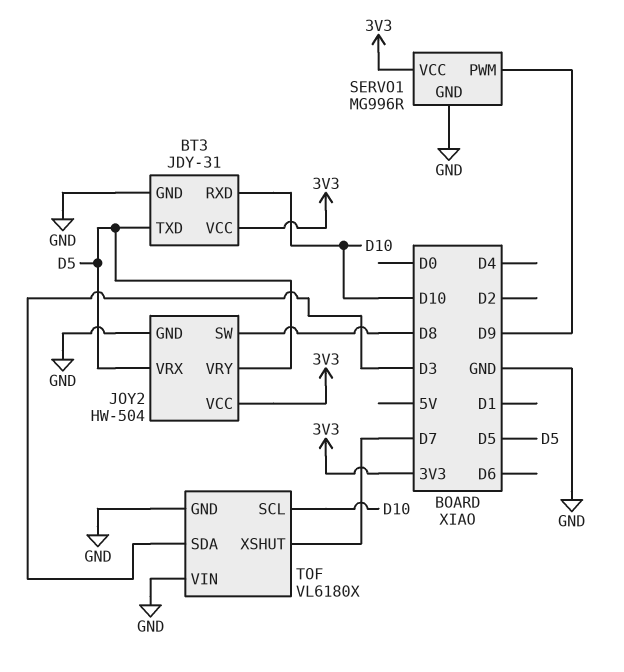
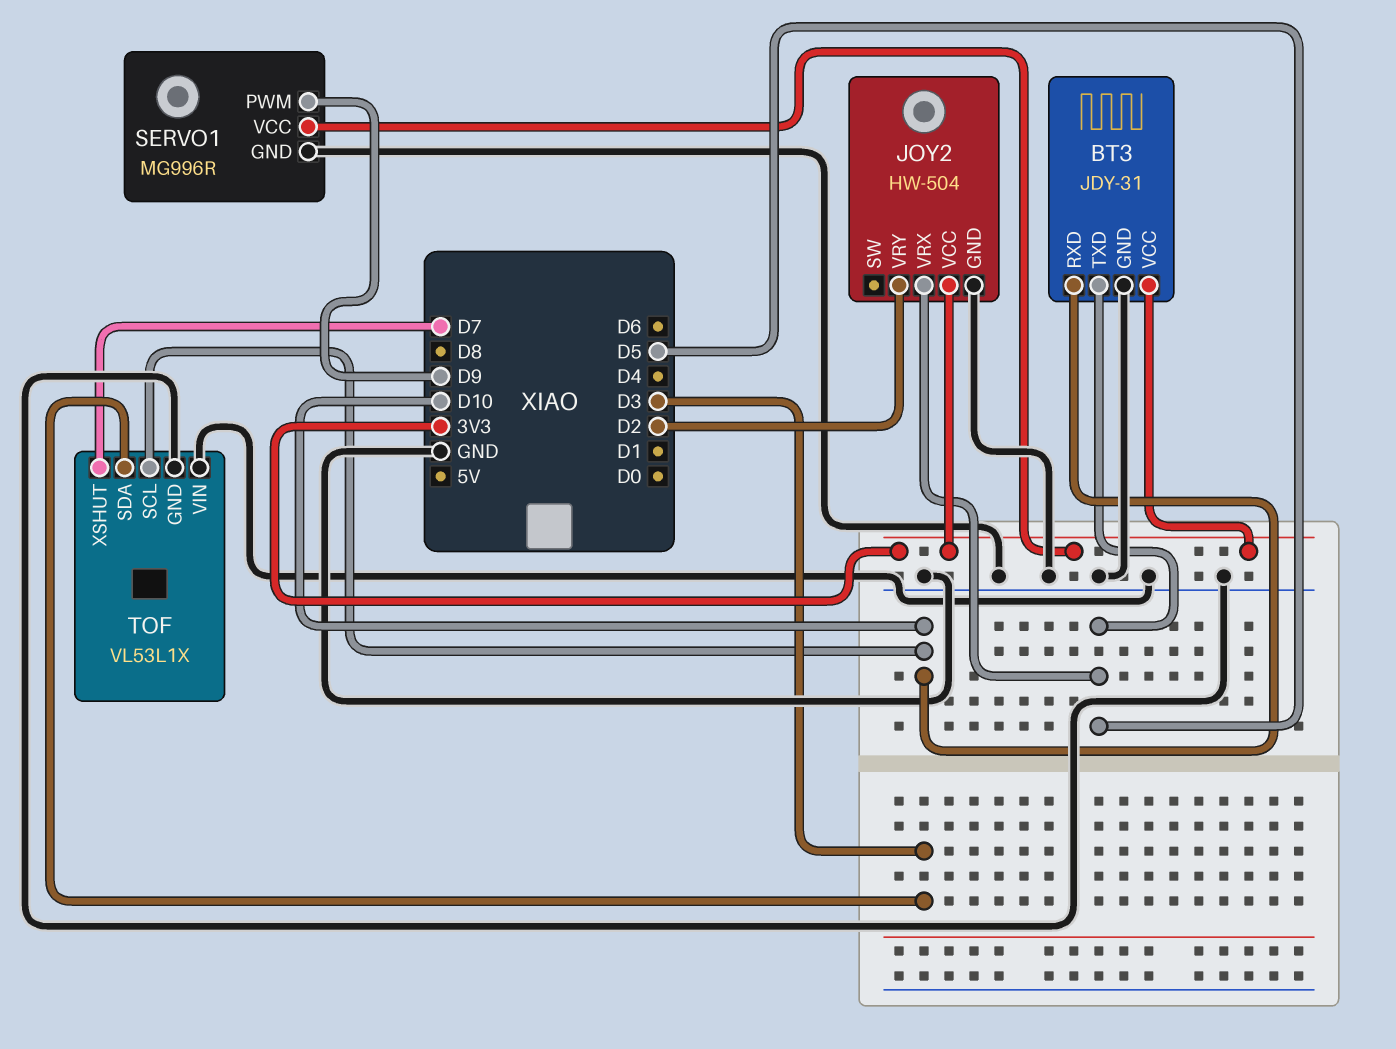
JOY2 pin SW: D8 -> none
JOY2 pin VRY: D5 -> D2
TOF: VL6180X -> VL53L1X

